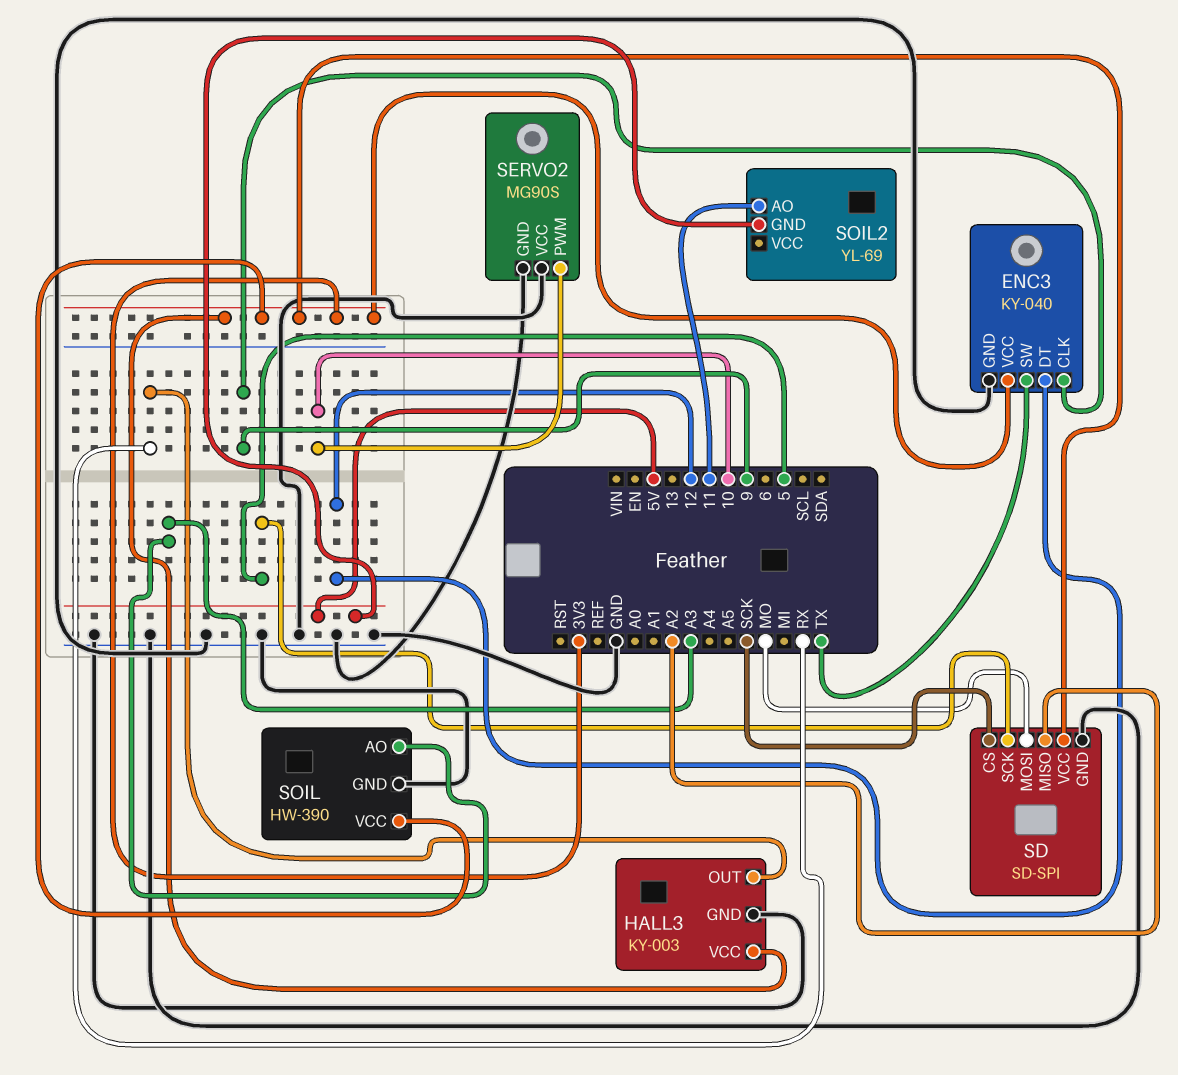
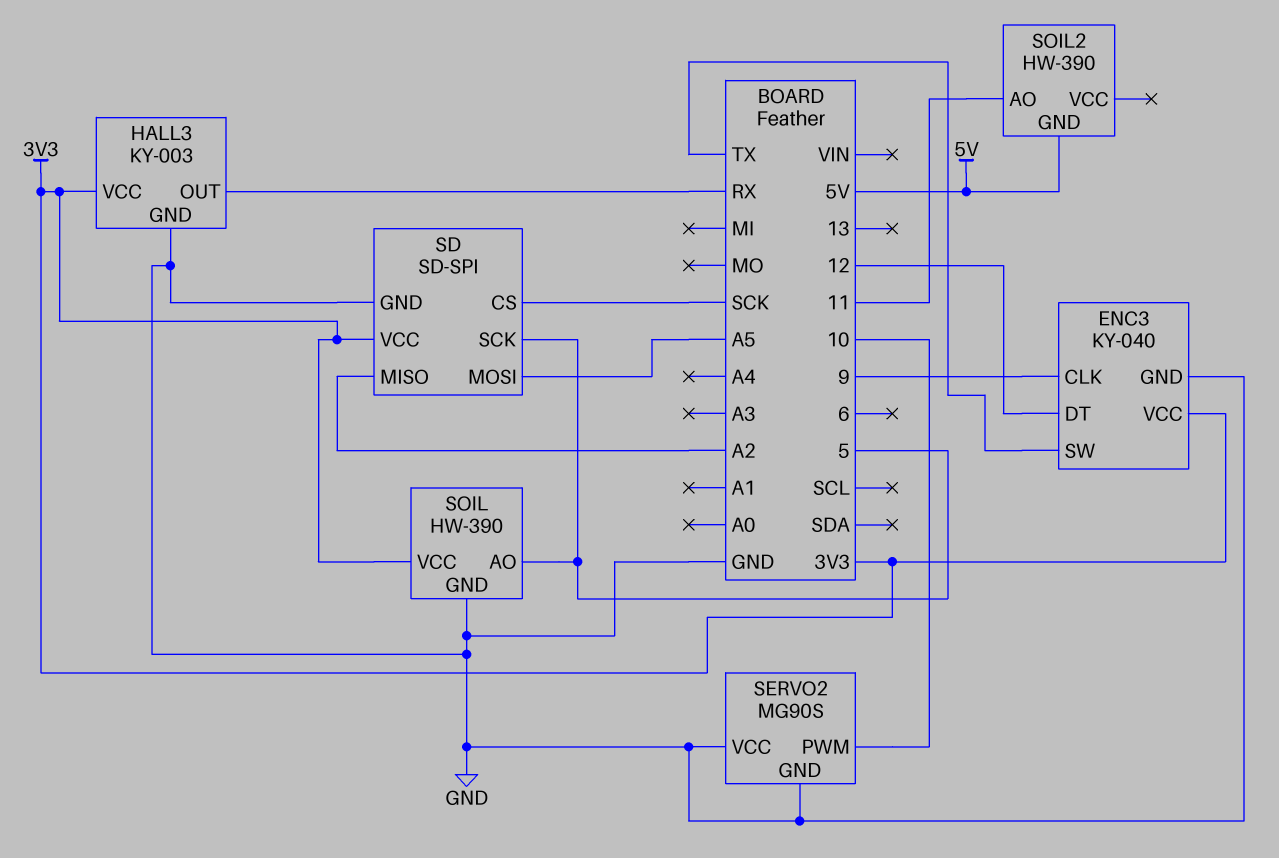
SD pin MOSI: MO -> A5
SOIL pin AO: A3 -> 5
SOIL2: YL-69 -> HW-390

